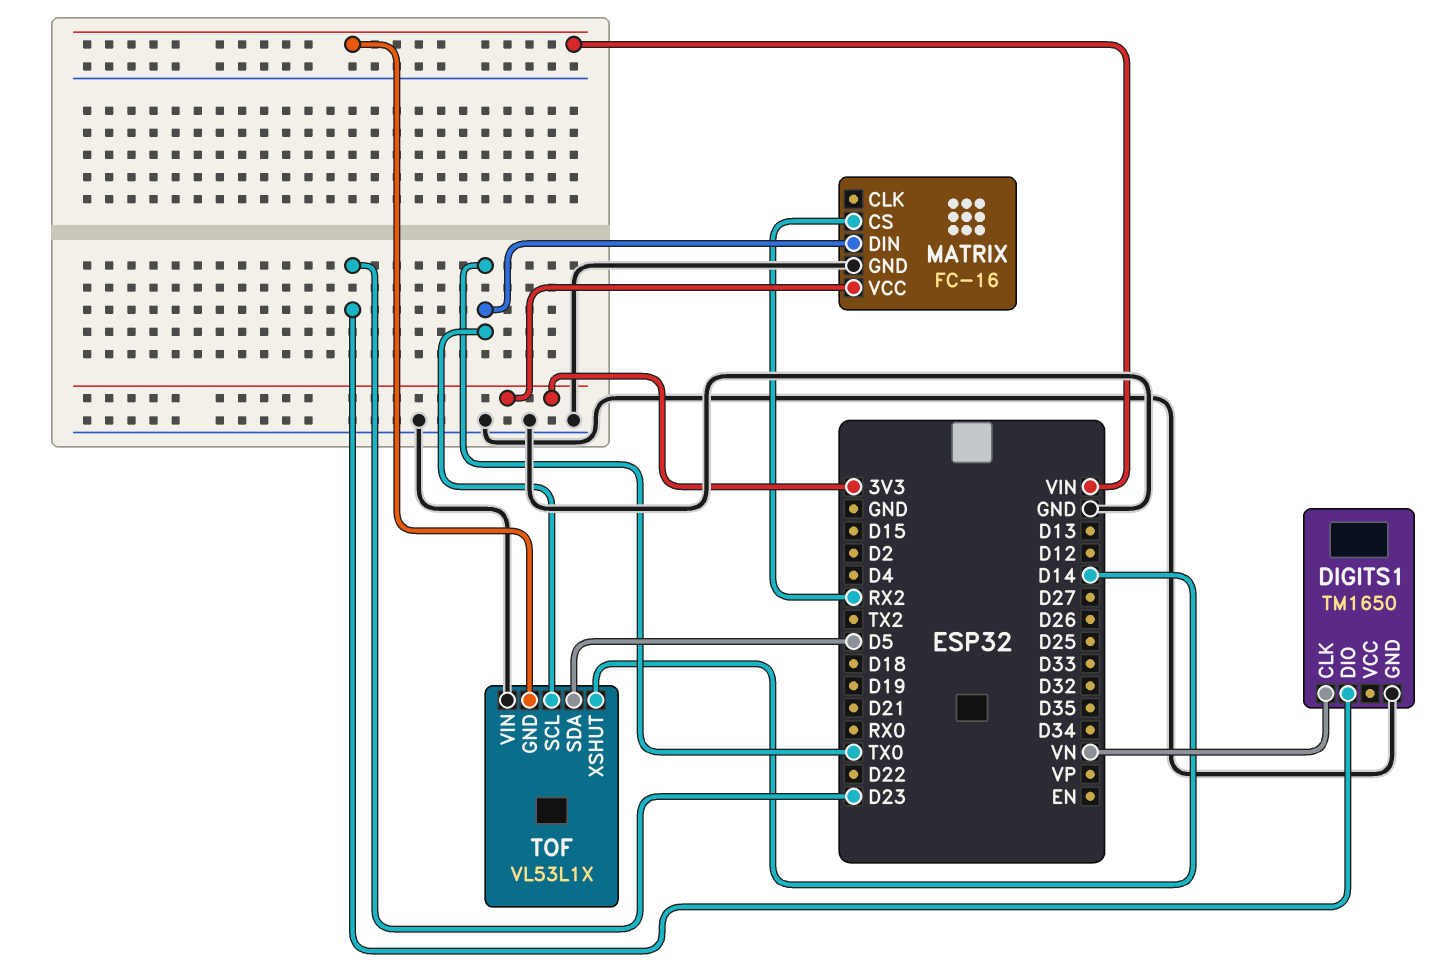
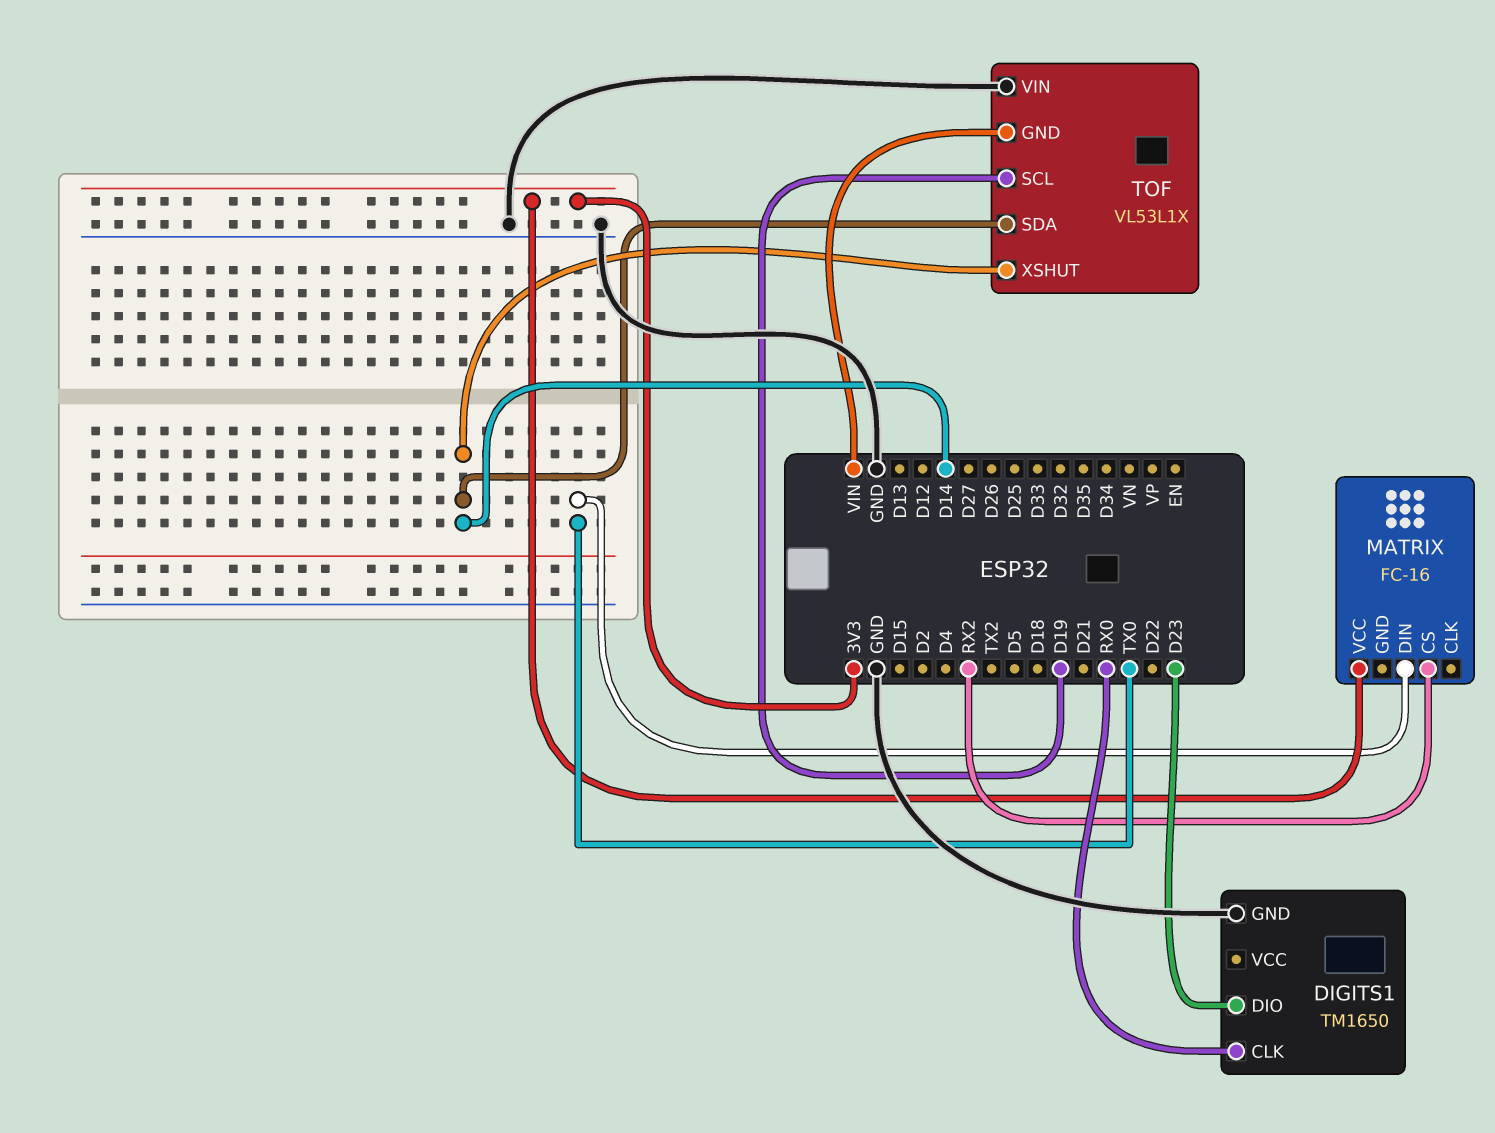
DIGITS1 pin CLK: VN -> RX0
MATRIX pin GND: GND -> none
TOF pin SCL: TX0 -> D19
TOF pin SDA: D5 -> D14

